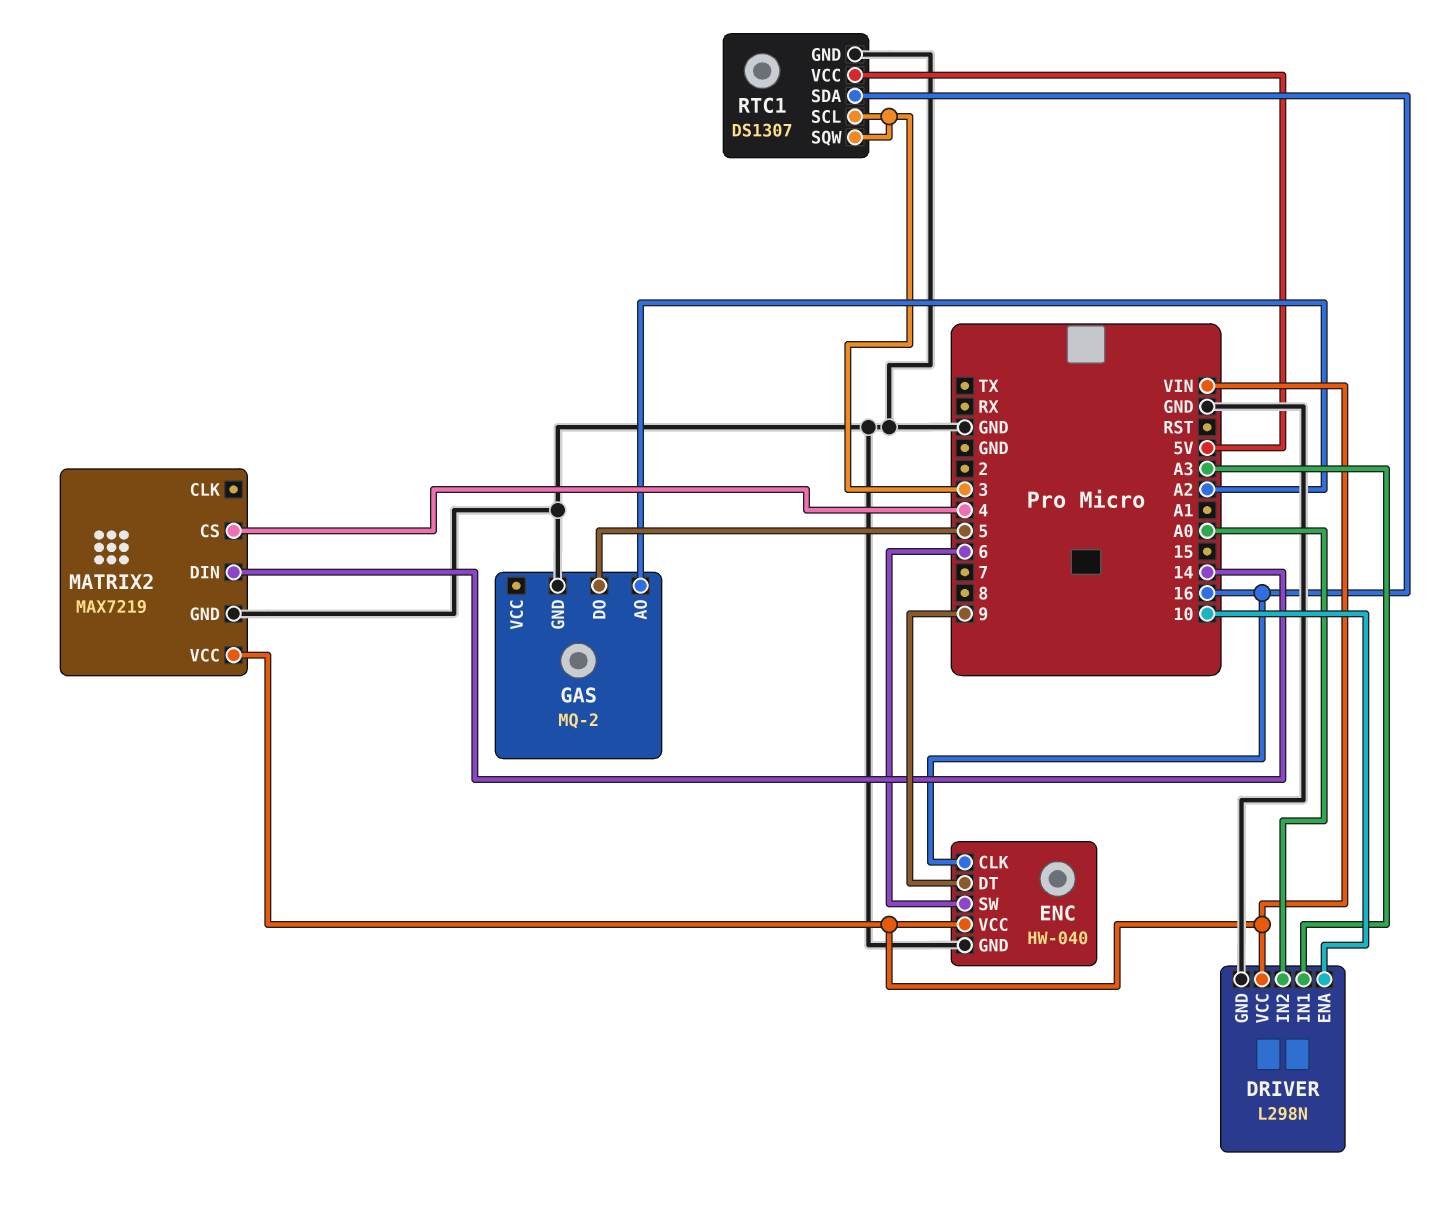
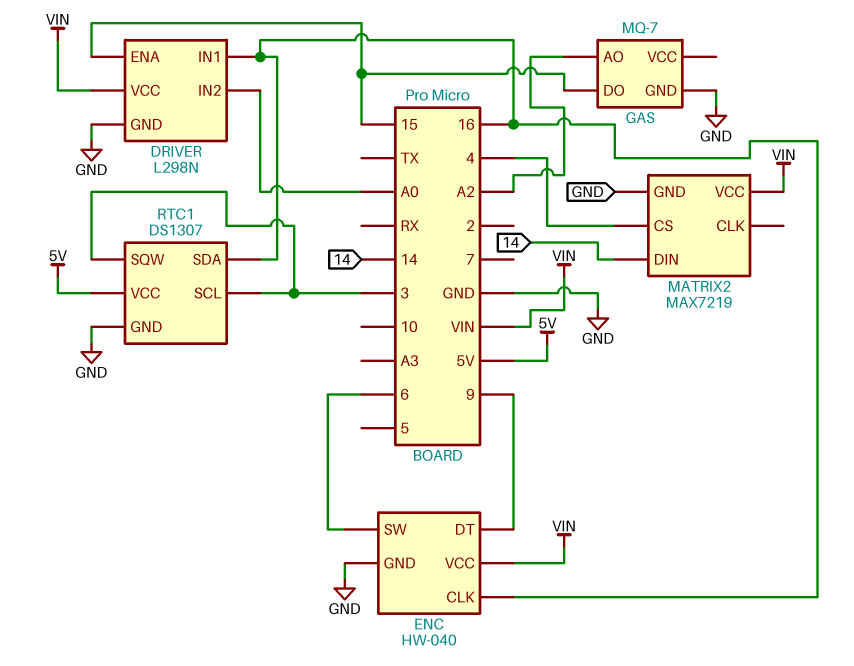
DRIVER pin ENA: 10 -> 15
DRIVER pin IN1: A3 -> 16
GAS: MQ-2 -> MQ-7
GAS pin DO: 5 -> 15

